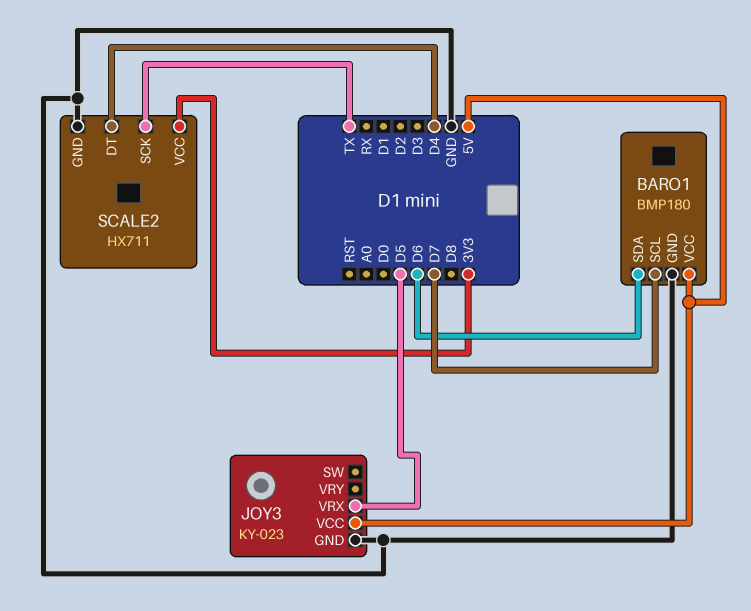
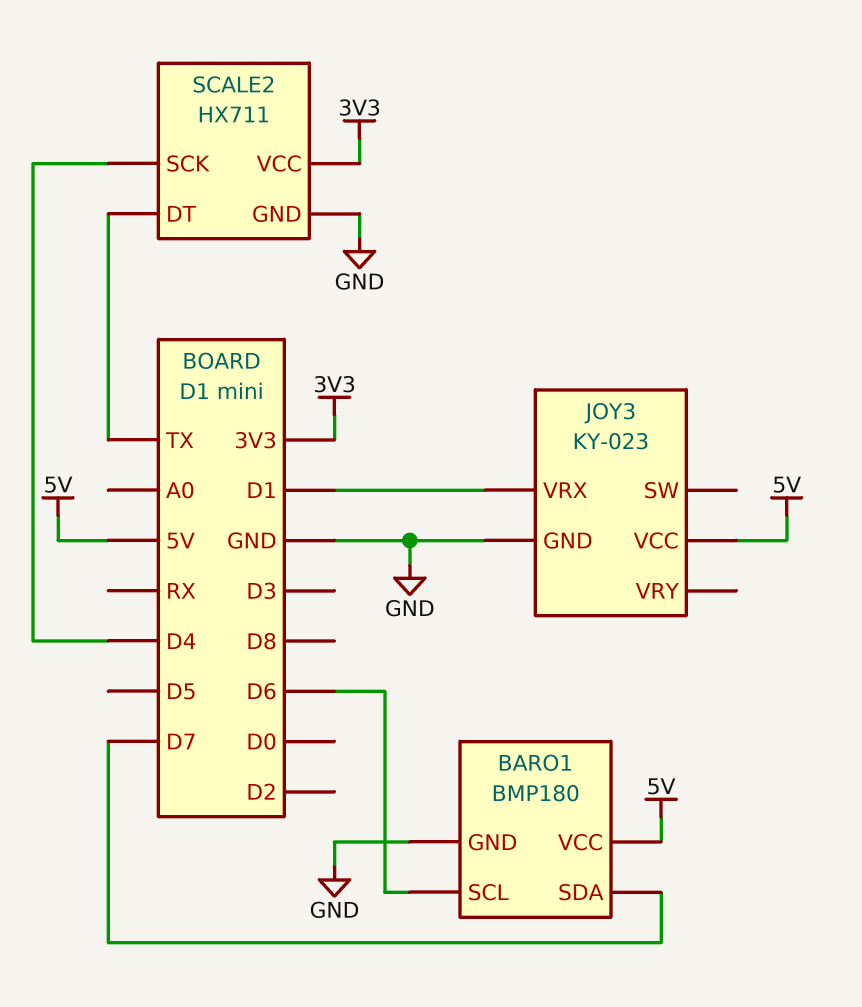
BARO1 pin SCL: D7 -> D6
BARO1 pin SDA: D6 -> D7
JOY3 pin VRX: D5 -> D1
SCALE2 pin DT: D4 -> TX
SCALE2 pin SCK: TX -> D4

